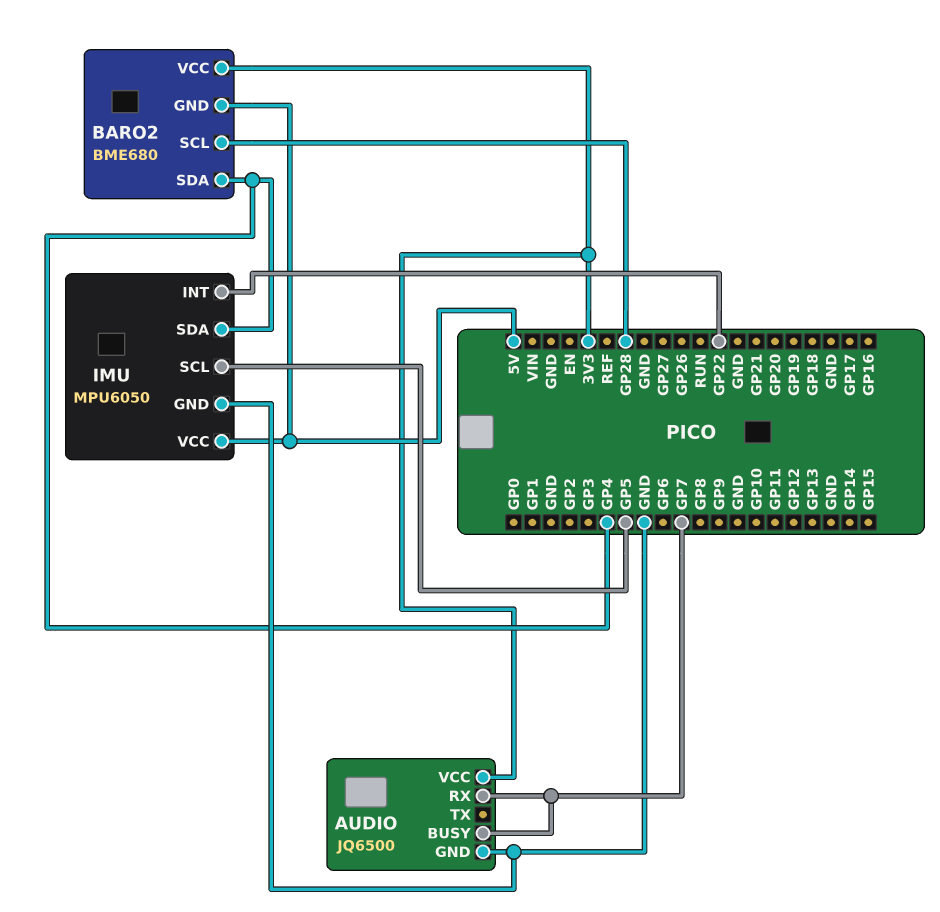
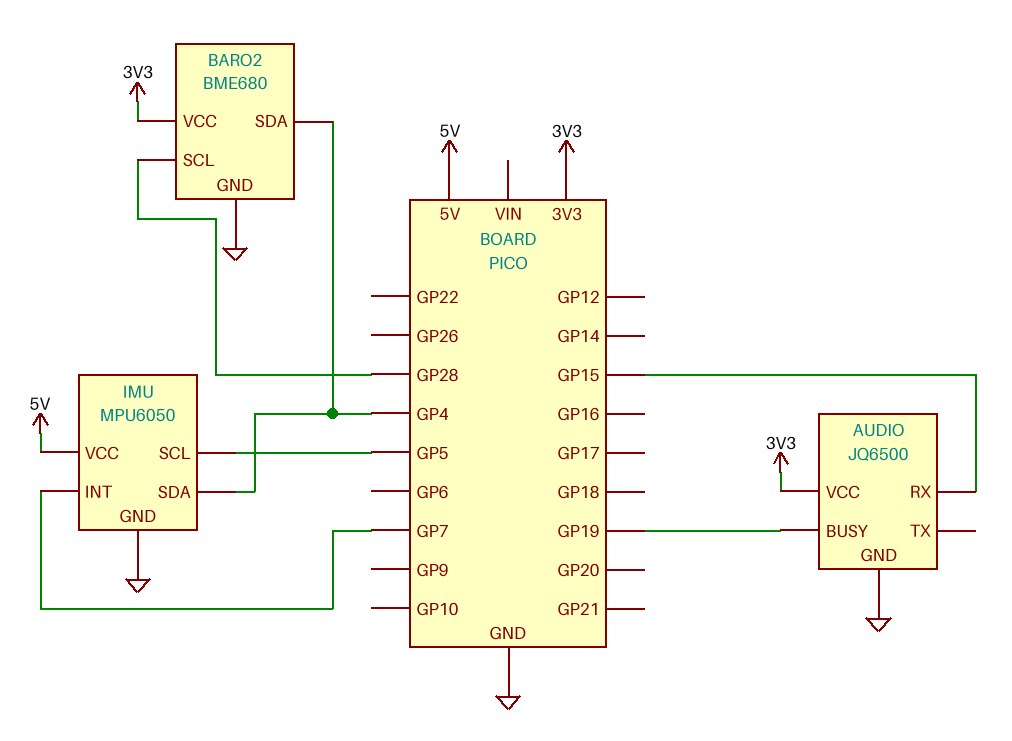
AUDIO pin BUSY: GP7 -> GP19
AUDIO pin RX: GP7 -> GP15
BARO2 pin GND: 5V -> GND
IMU pin INT: GP22 -> GP7

